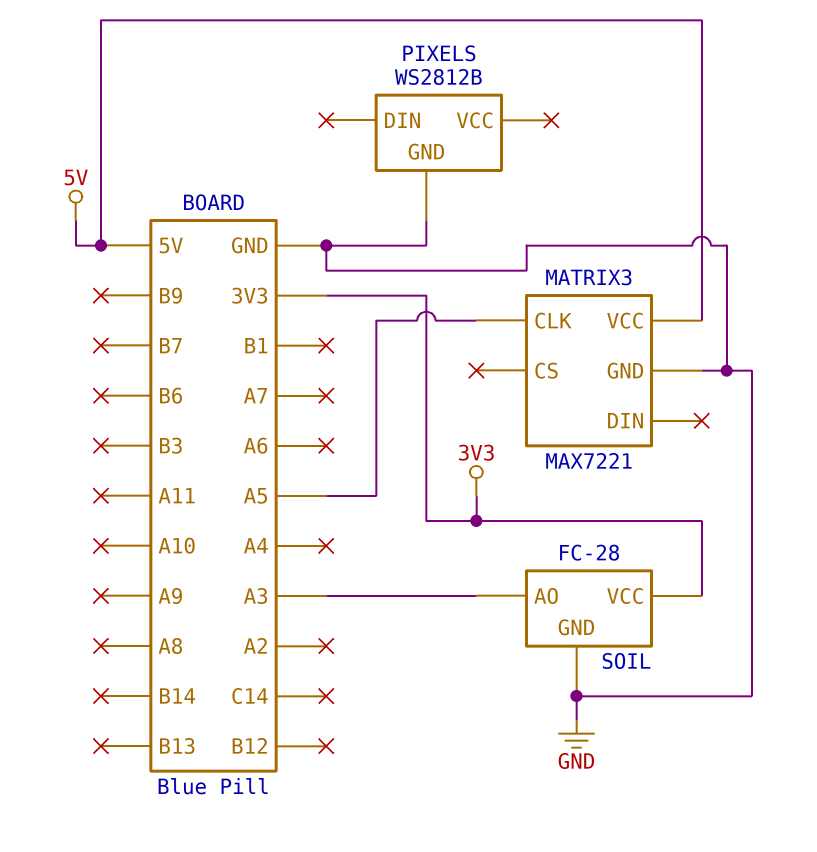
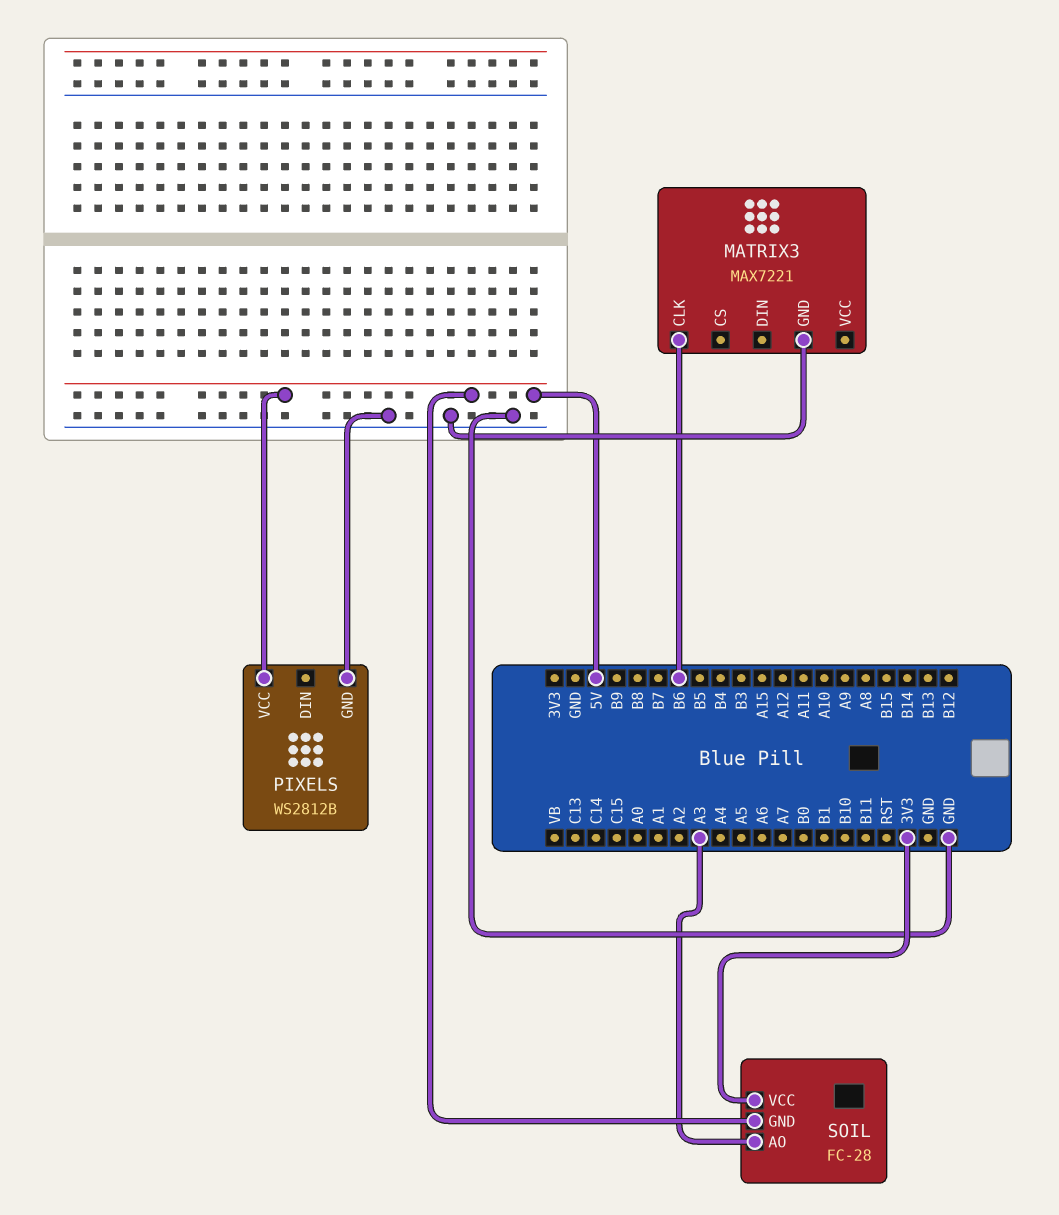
MATRIX3 pin CLK: A5 -> B6
MATRIX3 pin VCC: 5V -> none
PIXELS pin VCC: none -> 5V
SOIL pin GND: GND -> 5V

